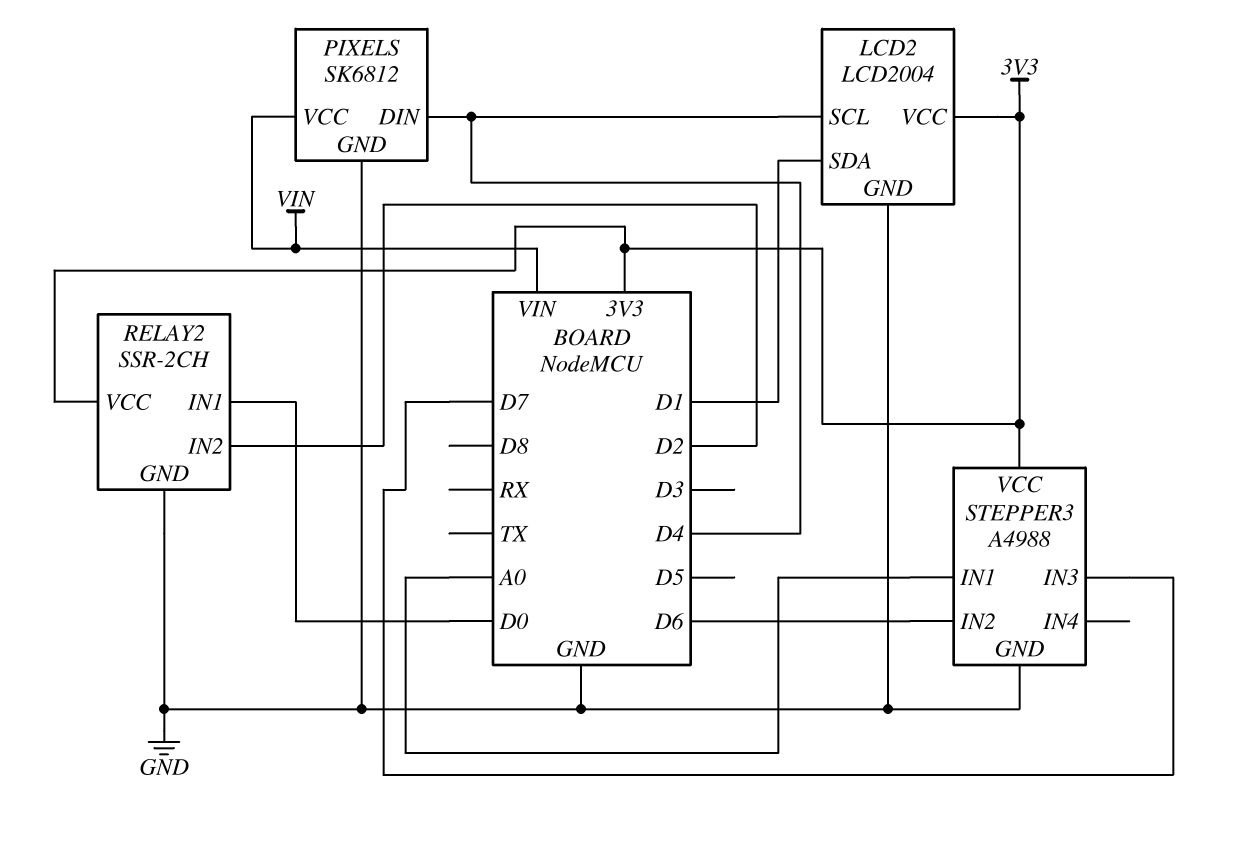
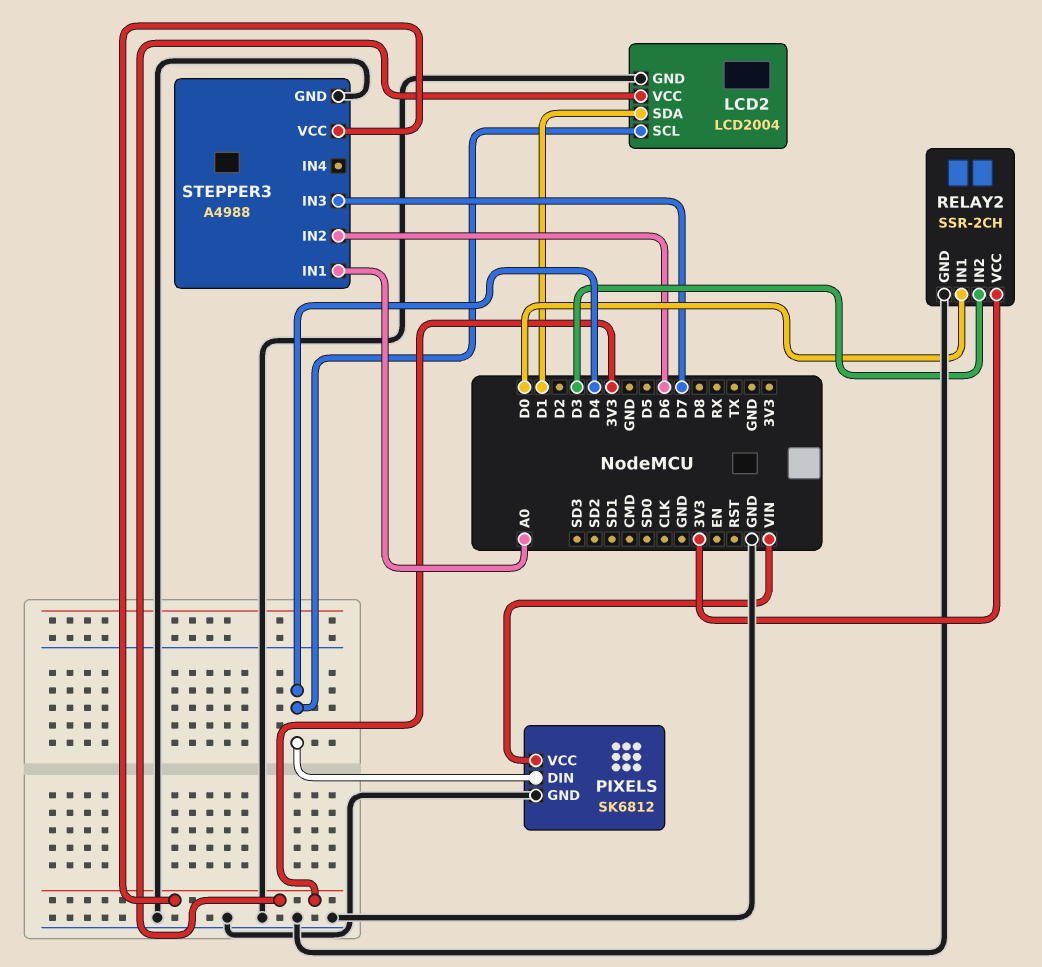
RELAY2 pin IN2: D2 -> D3

